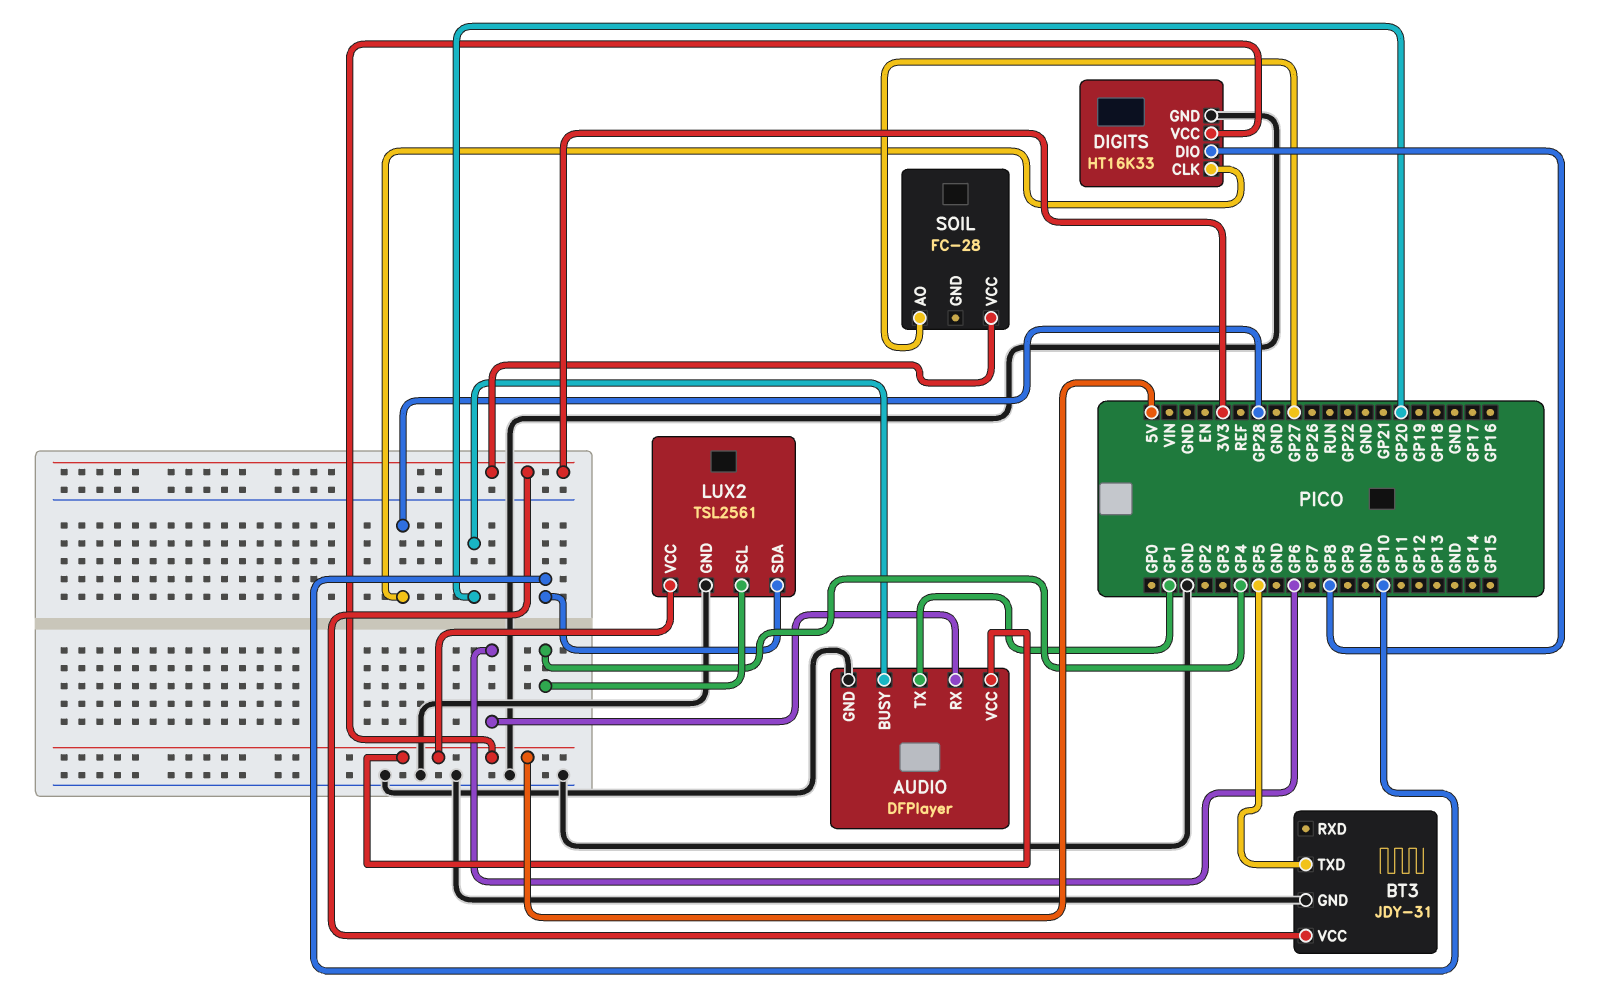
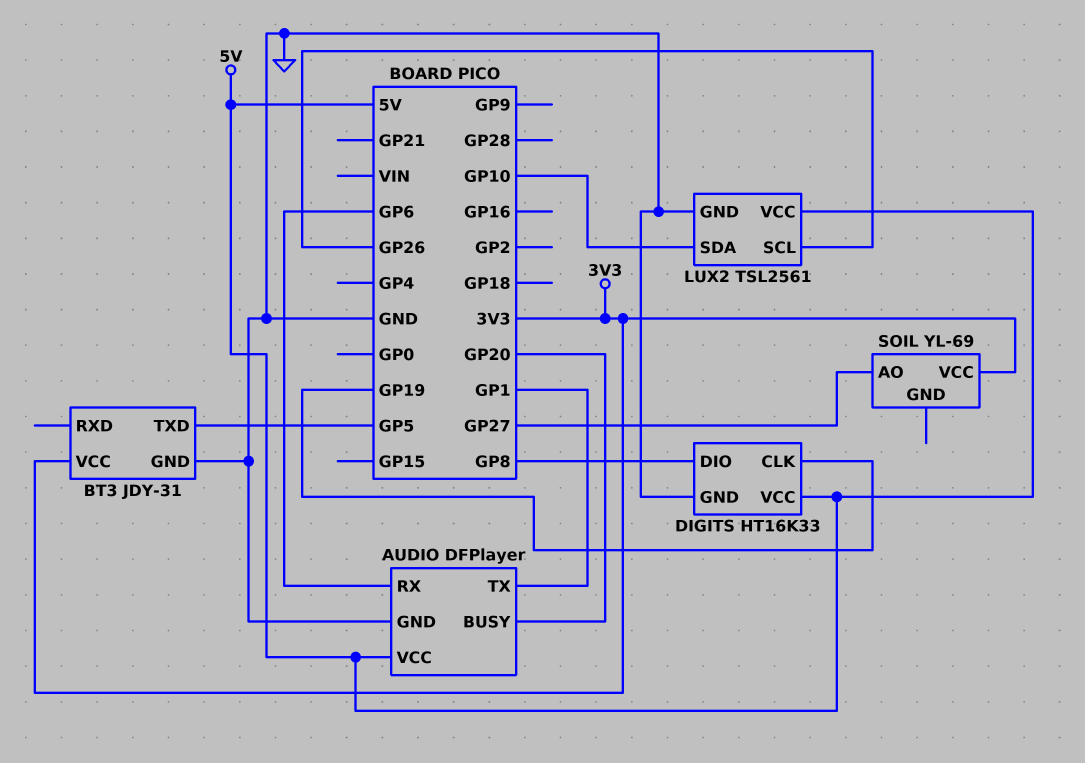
DIGITS pin CLK: GP28 -> GP19
LUX2 pin SCL: GP4 -> GP26
SOIL: FC-28 -> YL-69

